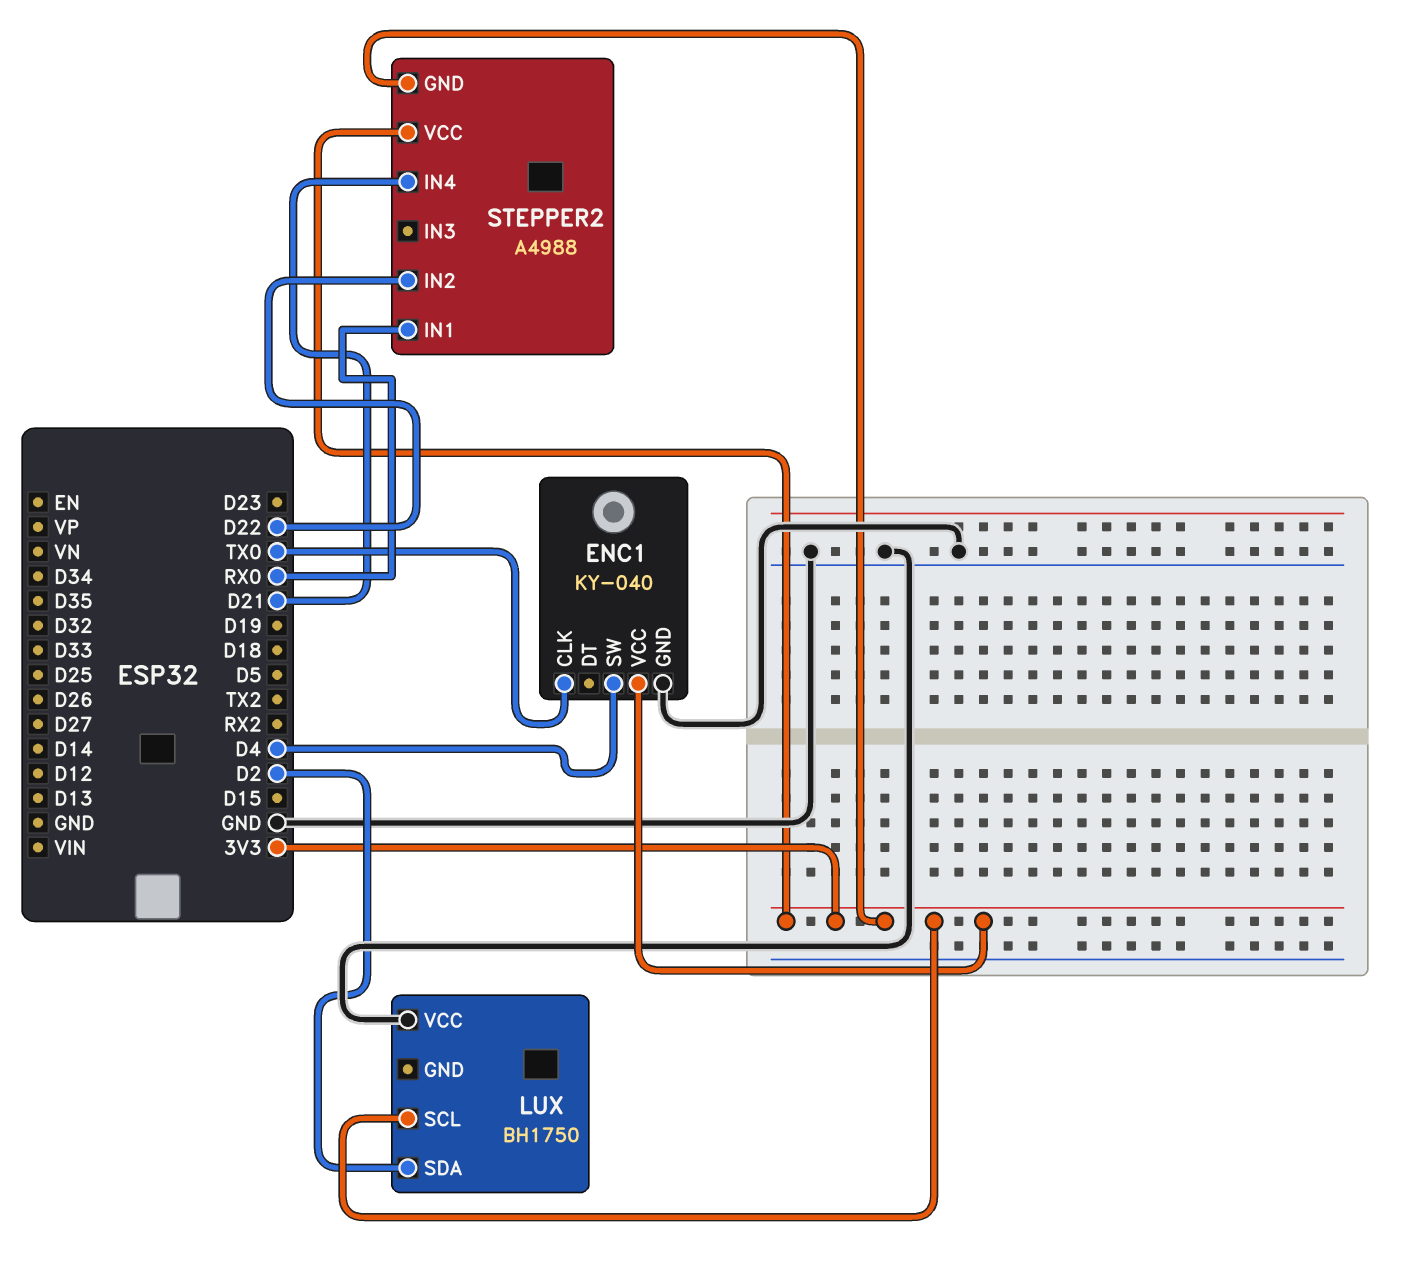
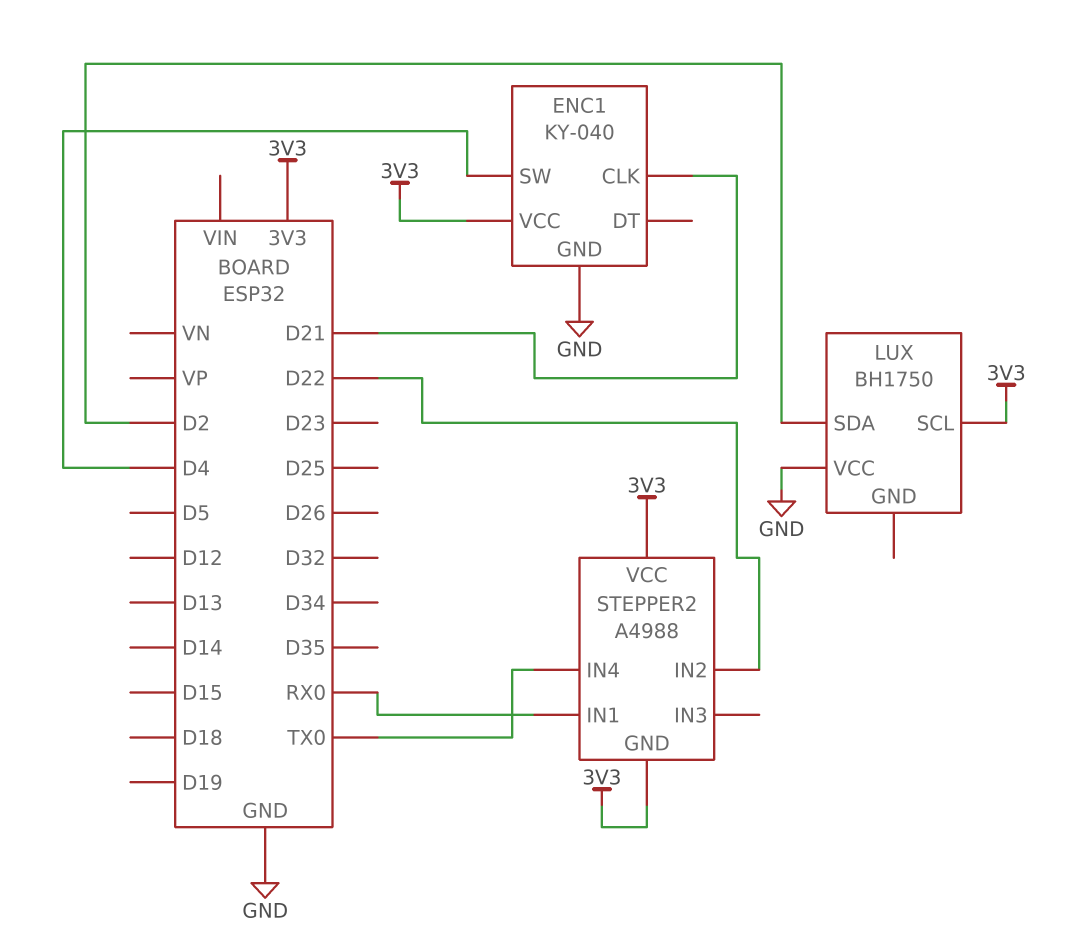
ENC1 pin CLK: TX0 -> D21
STEPPER2 pin IN4: D21 -> TX0

